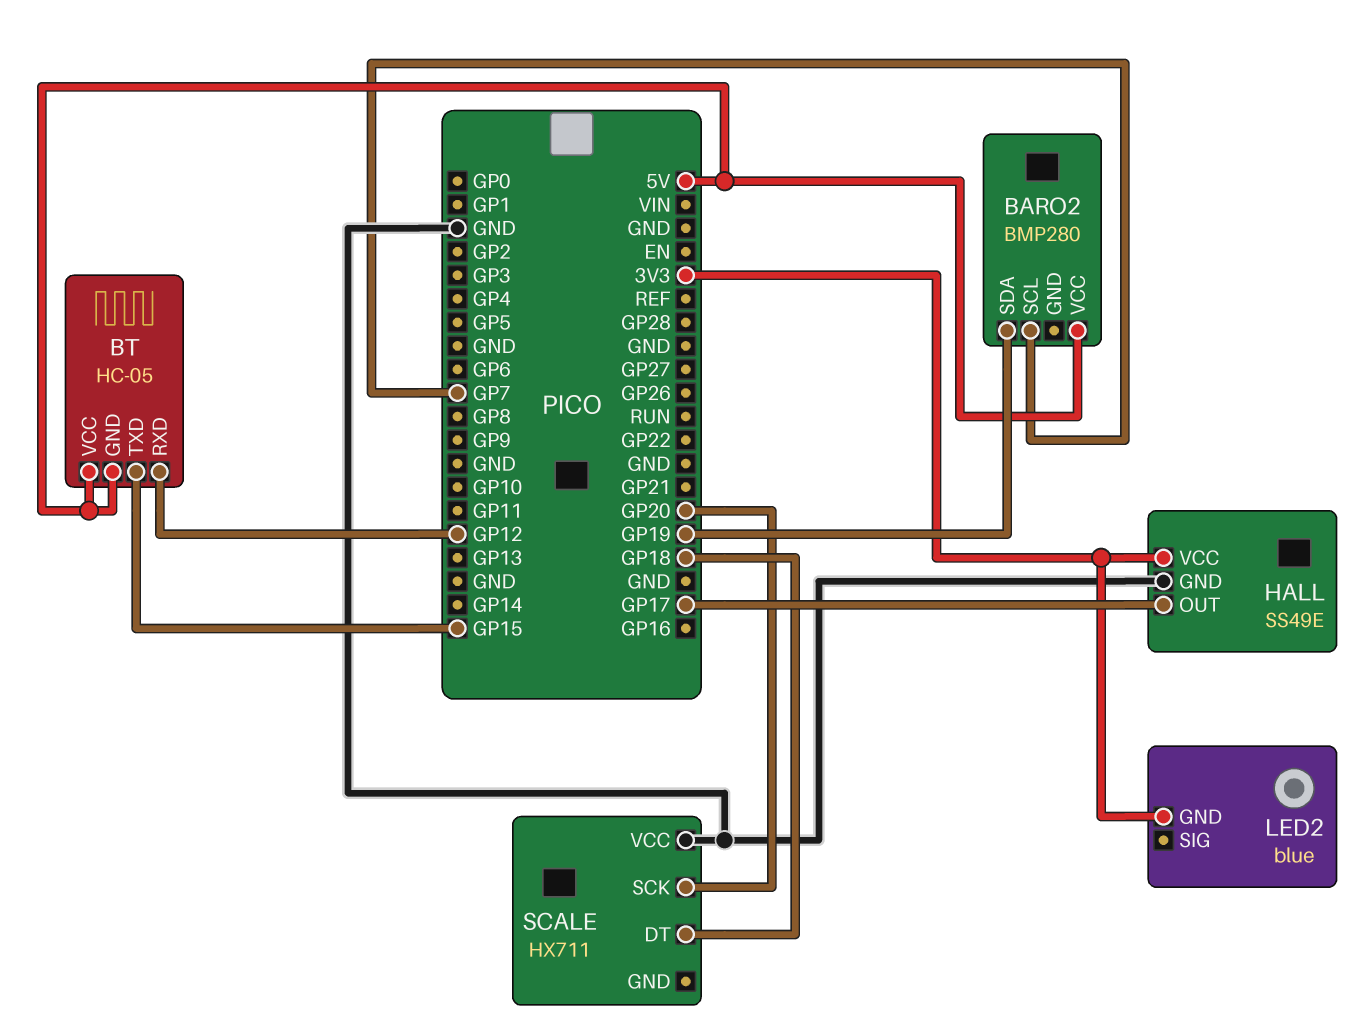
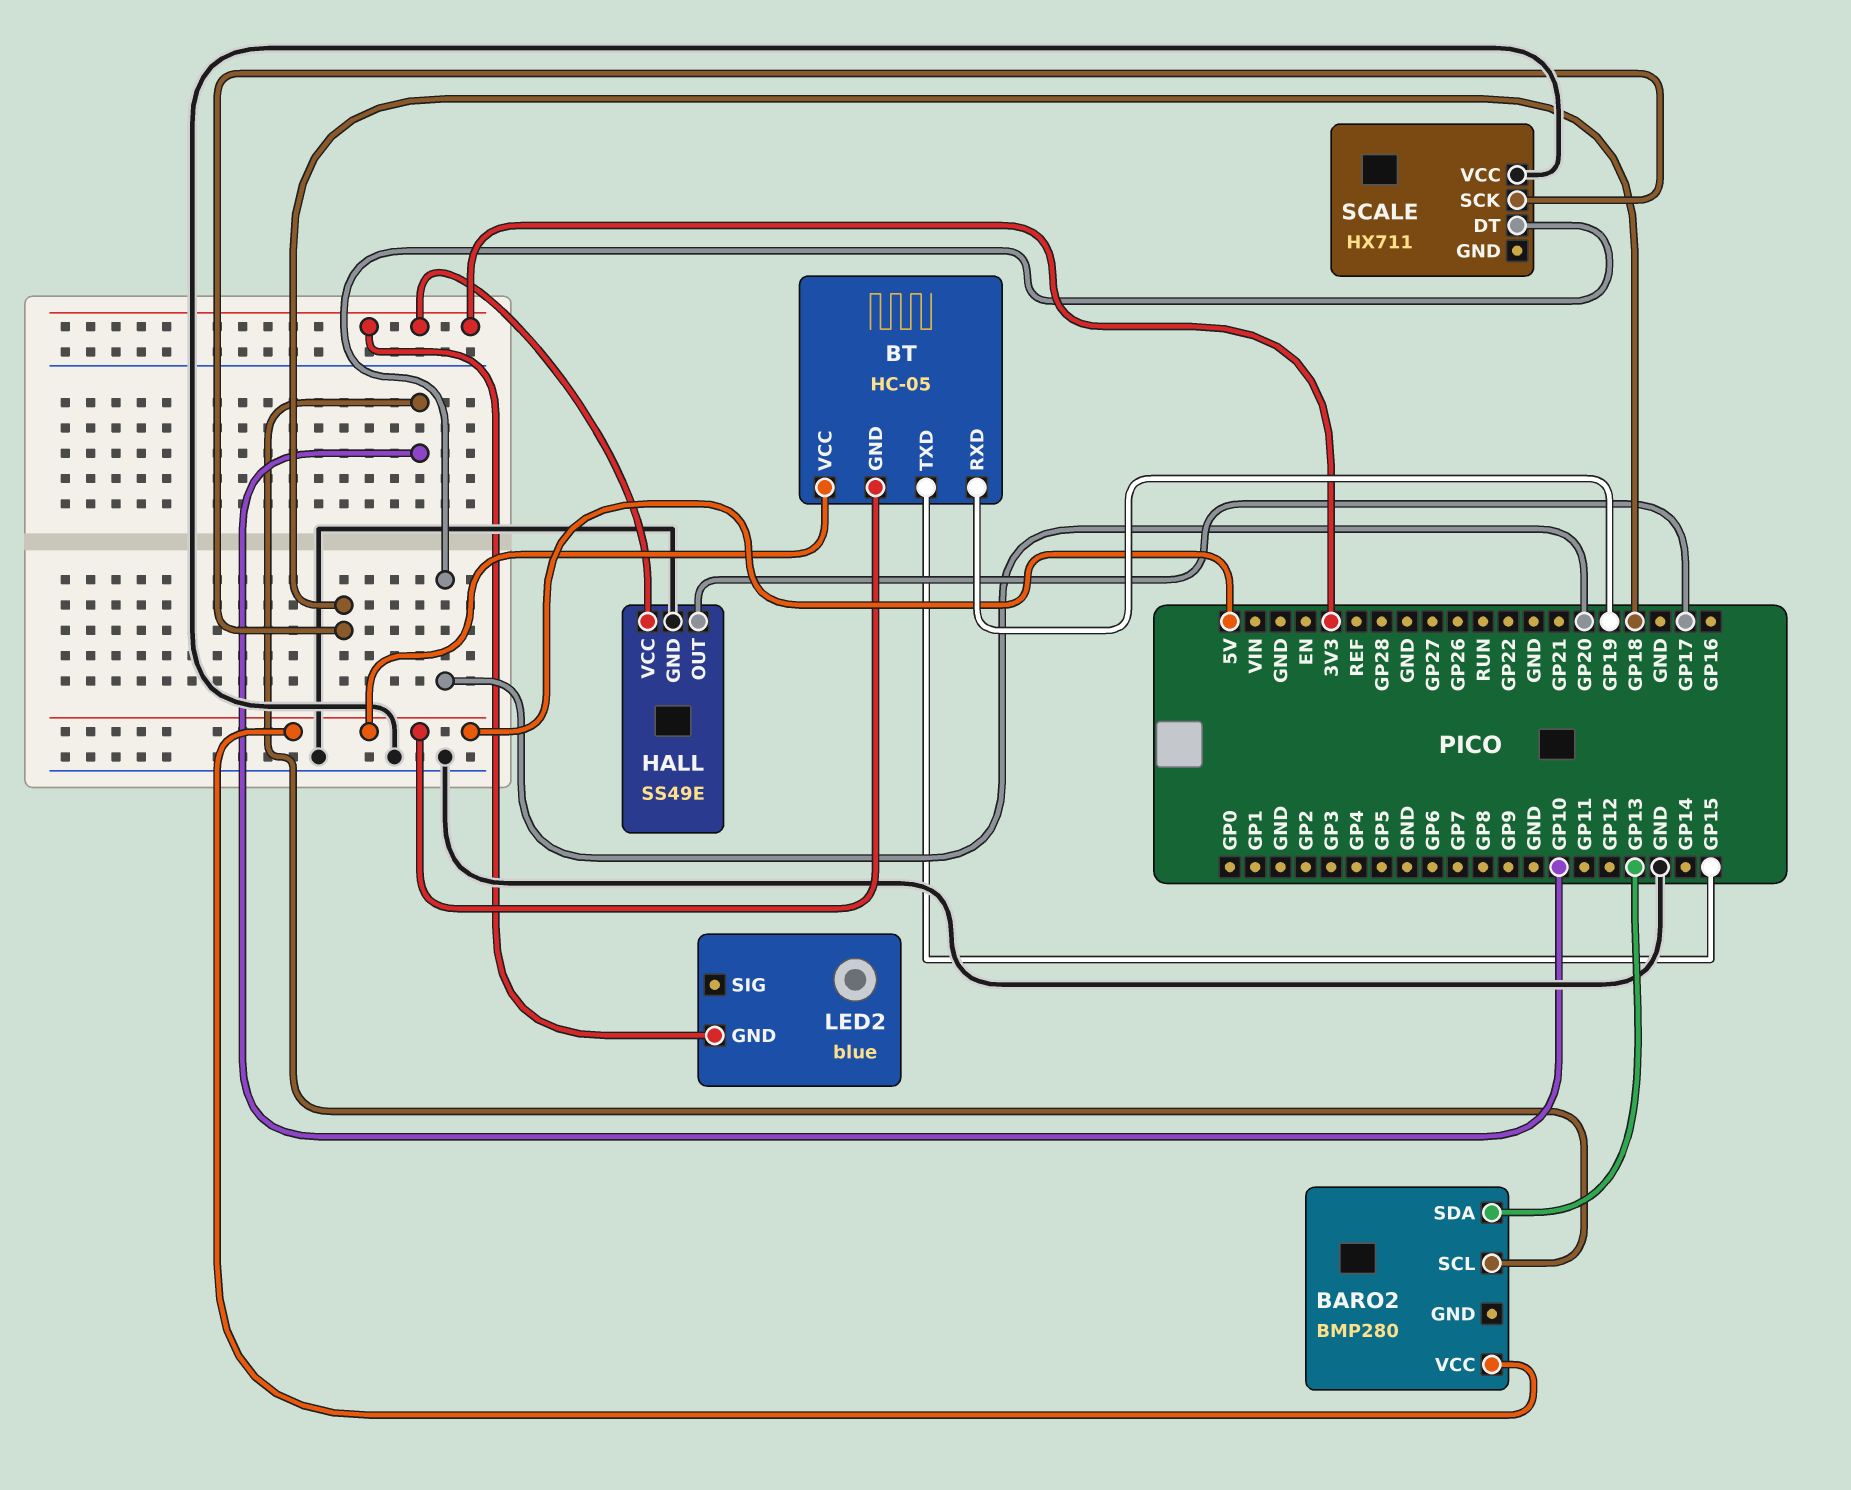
BARO2 pin SCL: GP7 -> GP10
BARO2 pin SDA: GP19 -> GP13
BT pin RXD: GP12 -> GP19
SCALE pin DT: GP18 -> GP20
SCALE pin SCK: GP20 -> GP18

